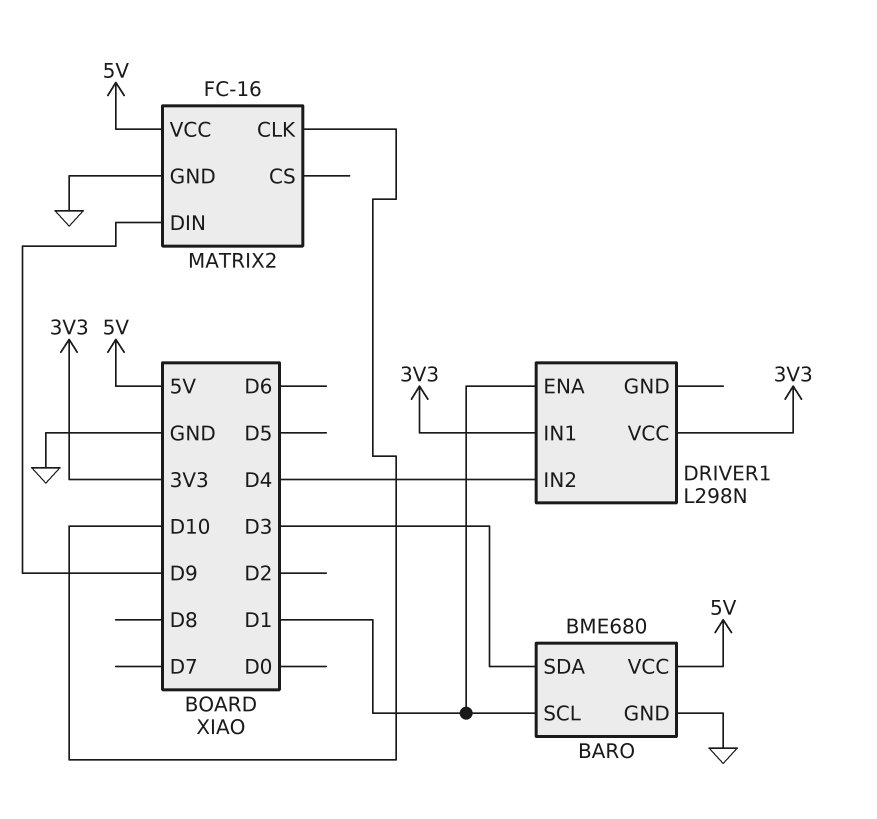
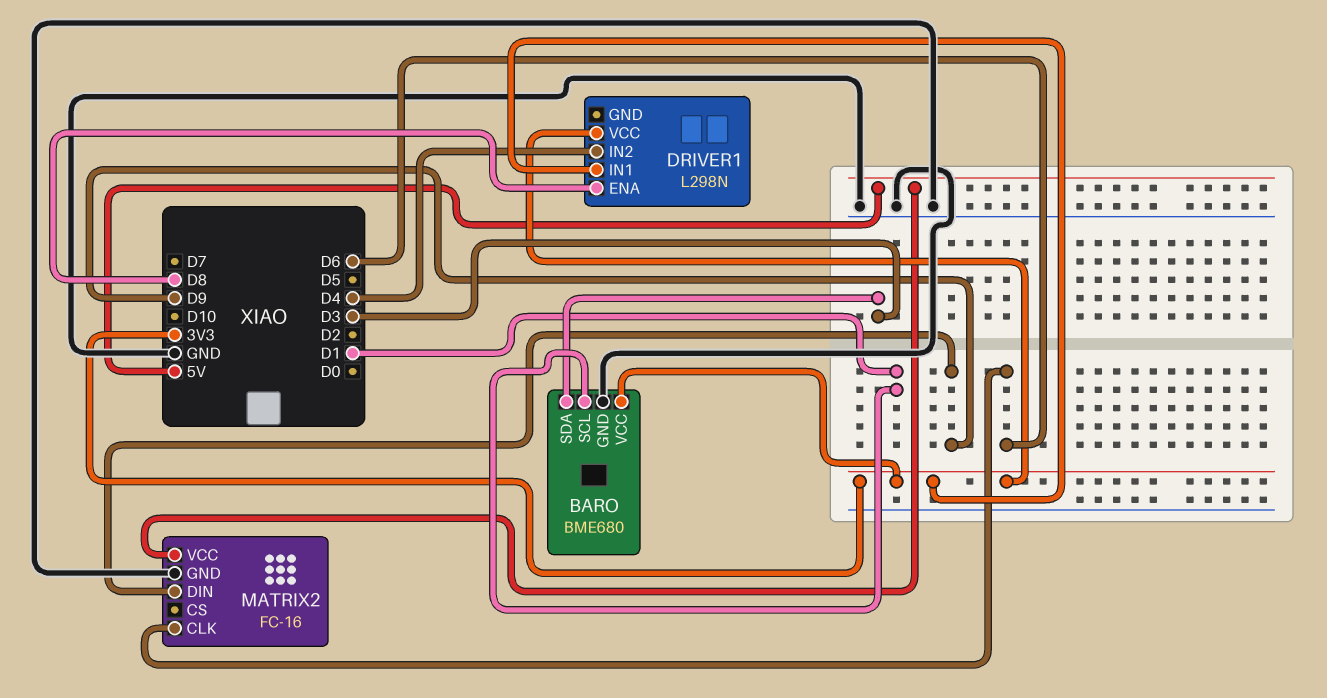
BARO pin VCC: 5V -> 3V3
DRIVER1 pin ENA: D1 -> D8
MATRIX2 pin CLK: D10 -> D6

